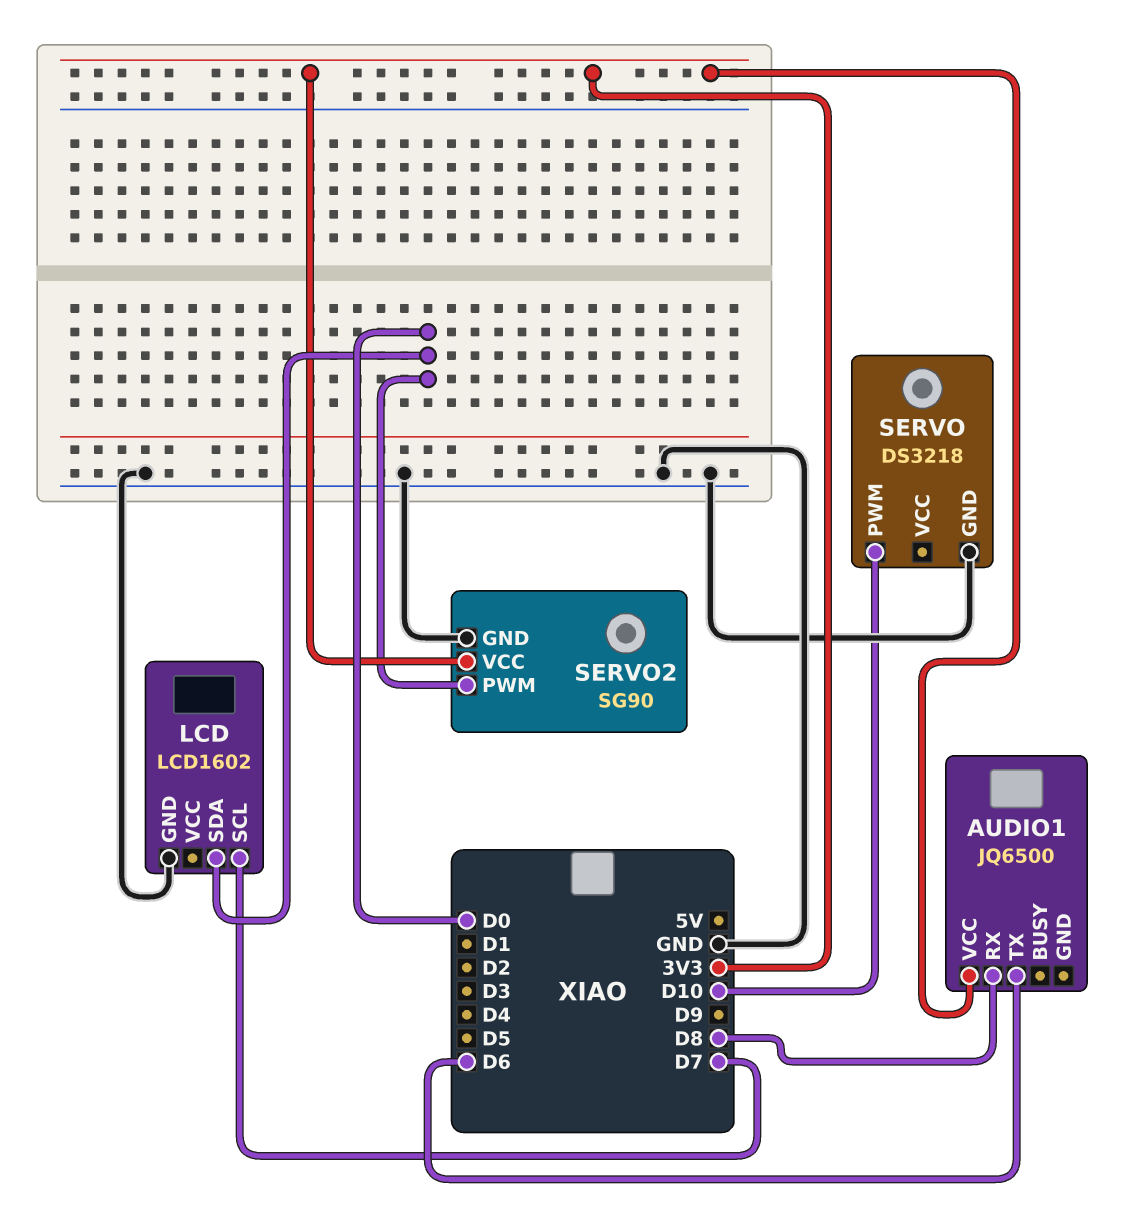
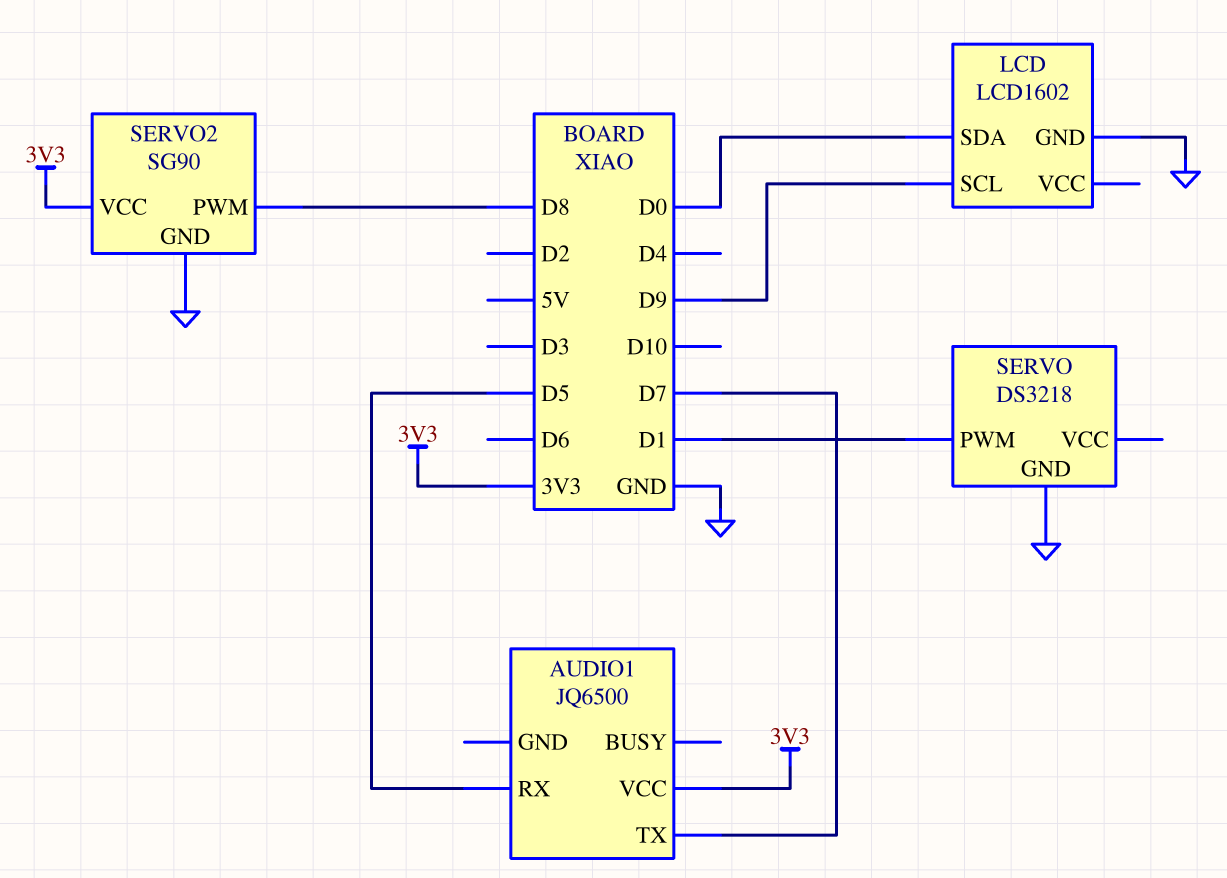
AUDIO1 pin RX: D8 -> D5
AUDIO1 pin TX: D6 -> D7
LCD pin SCL: D7 -> D9
SERVO pin PWM: D10 -> D1
SERVO2 pin PWM: D0 -> D8

